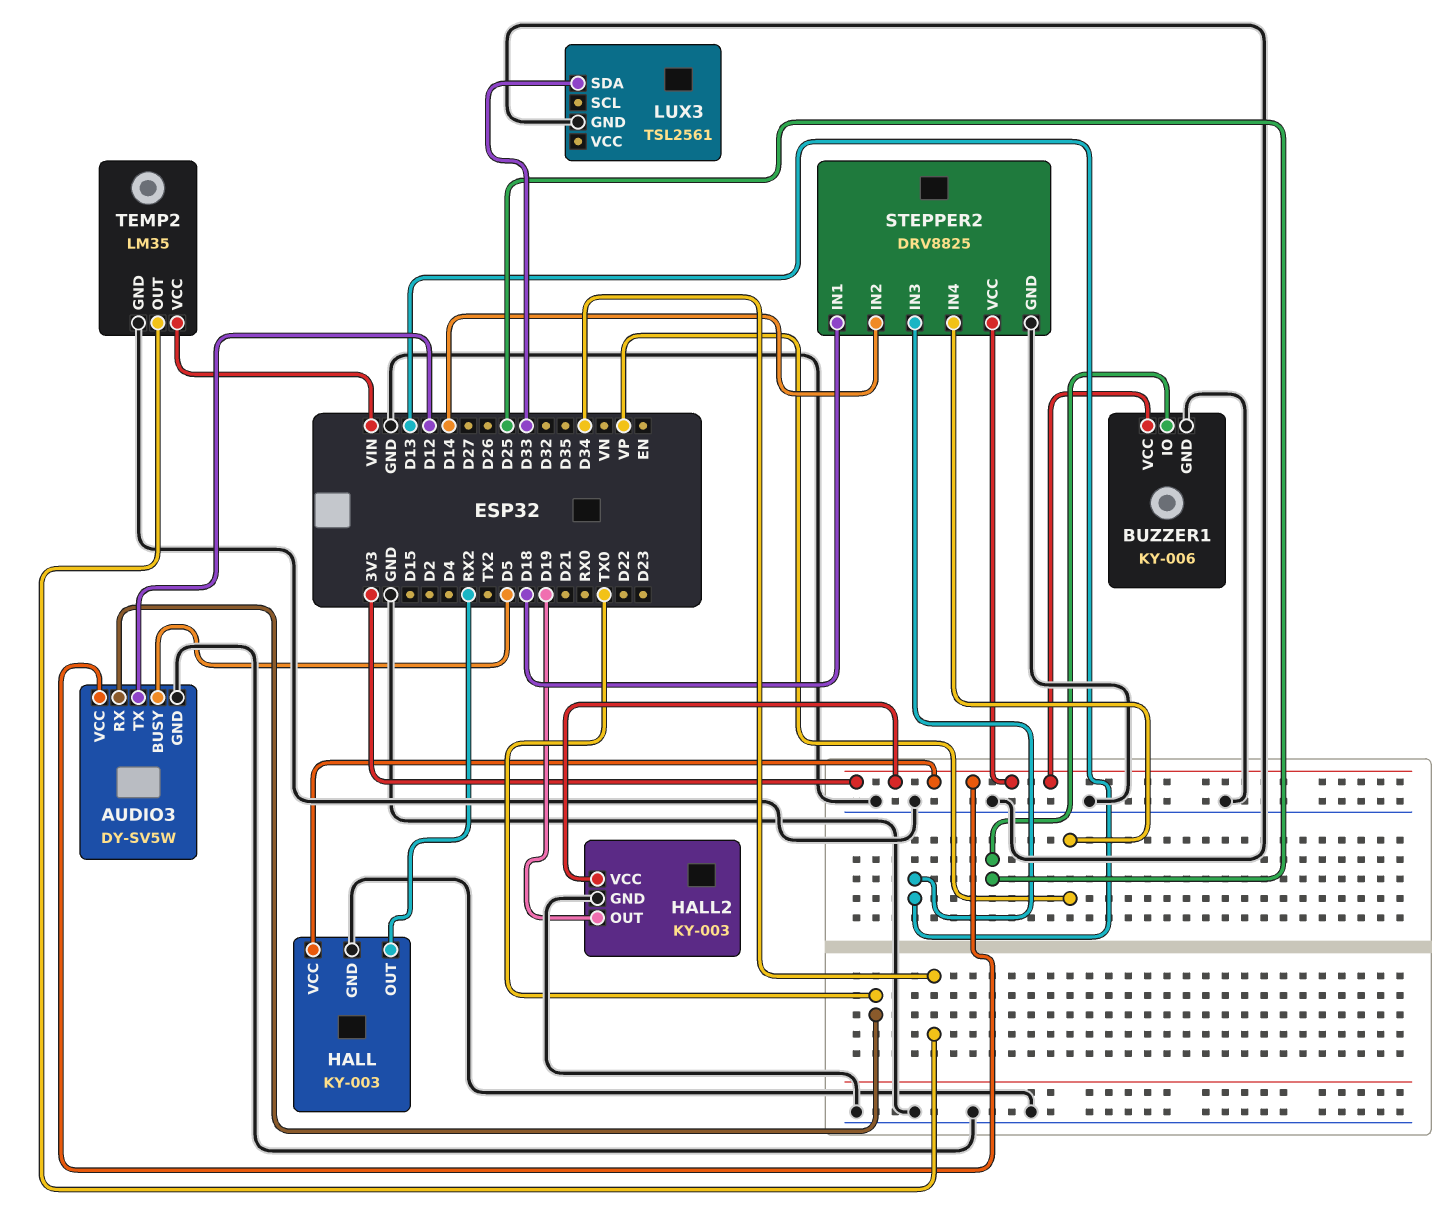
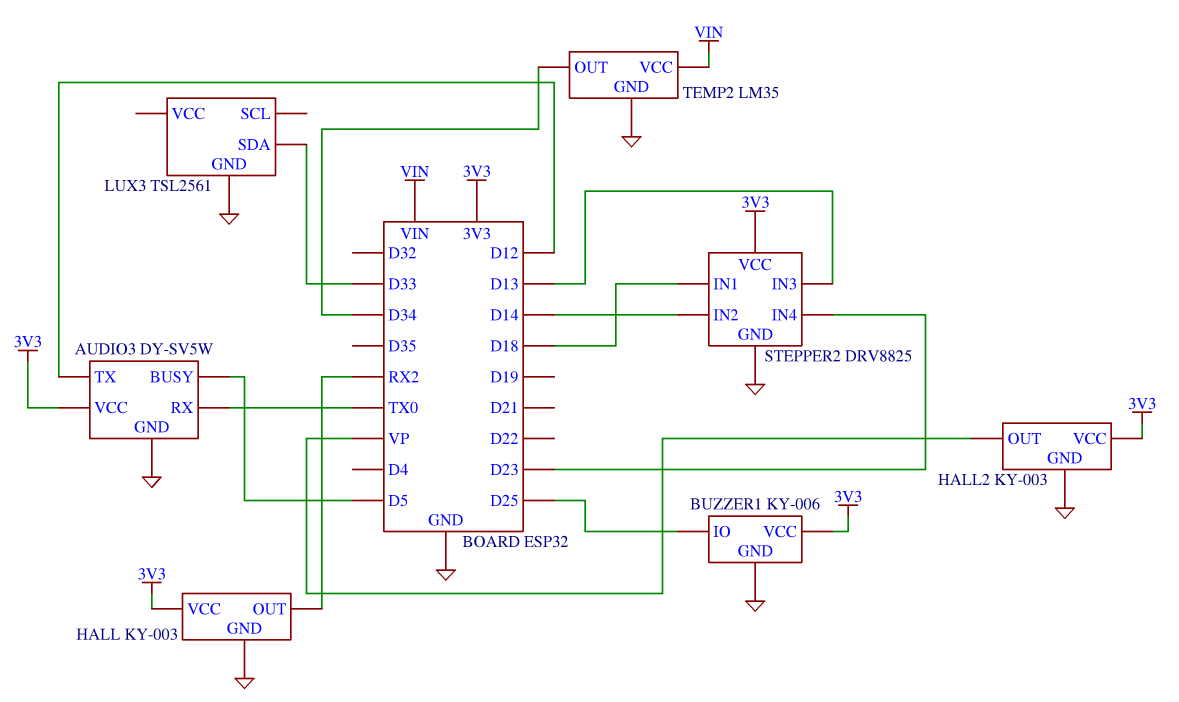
HALL2 pin OUT: D19 -> VP
STEPPER2 pin IN4: VP -> D23

